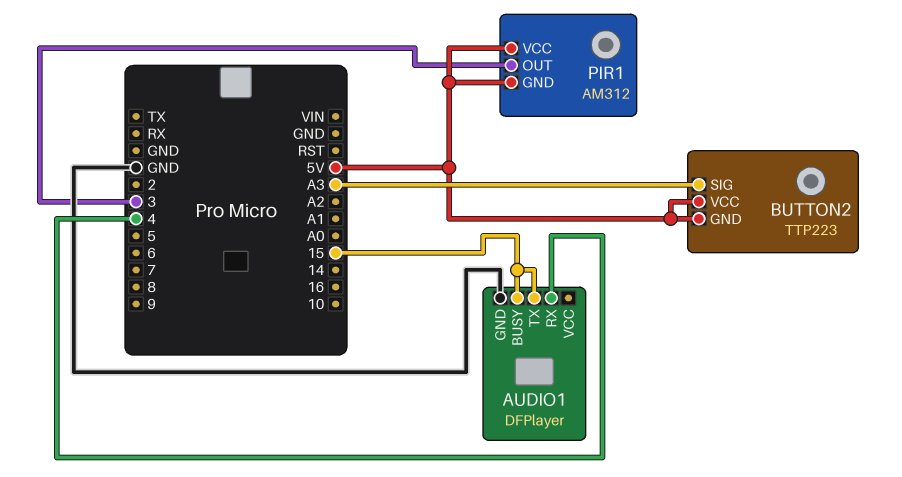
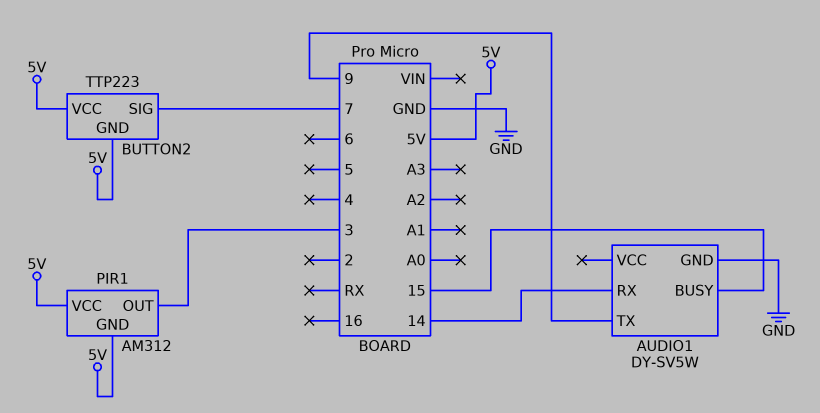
AUDIO1: DFPlayer -> DY-SV5W
AUDIO1 pin RX: 4 -> 14
AUDIO1 pin TX: 15 -> 9
BUTTON2 pin SIG: A3 -> 7

